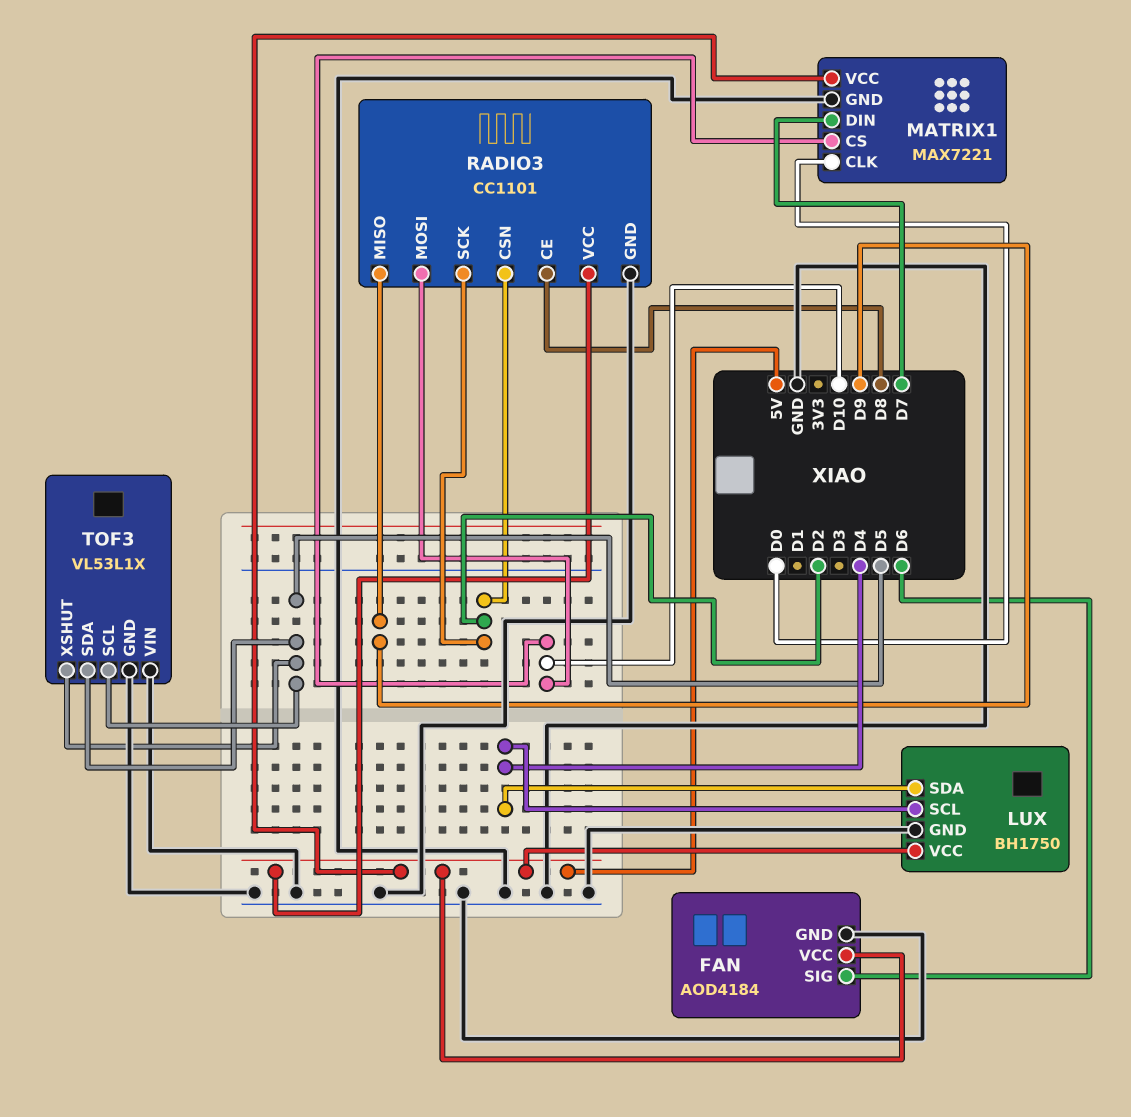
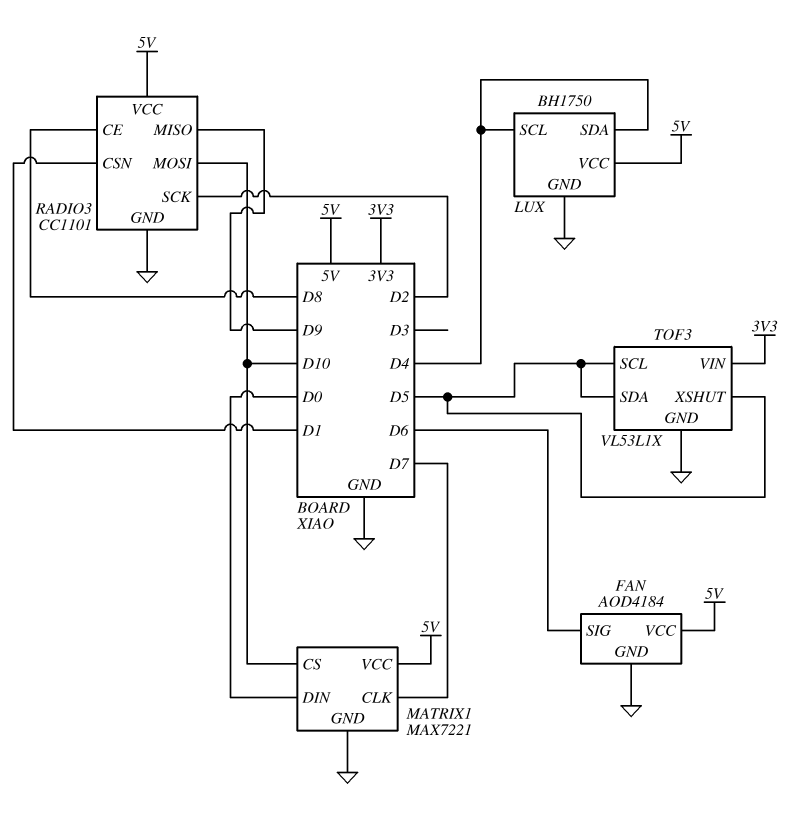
MATRIX1 pin CLK: D0 -> D7
MATRIX1 pin DIN: D7 -> D0
RADIO3 pin CSN: D2 -> D1
TOF3 pin VIN: GND -> 3V3

